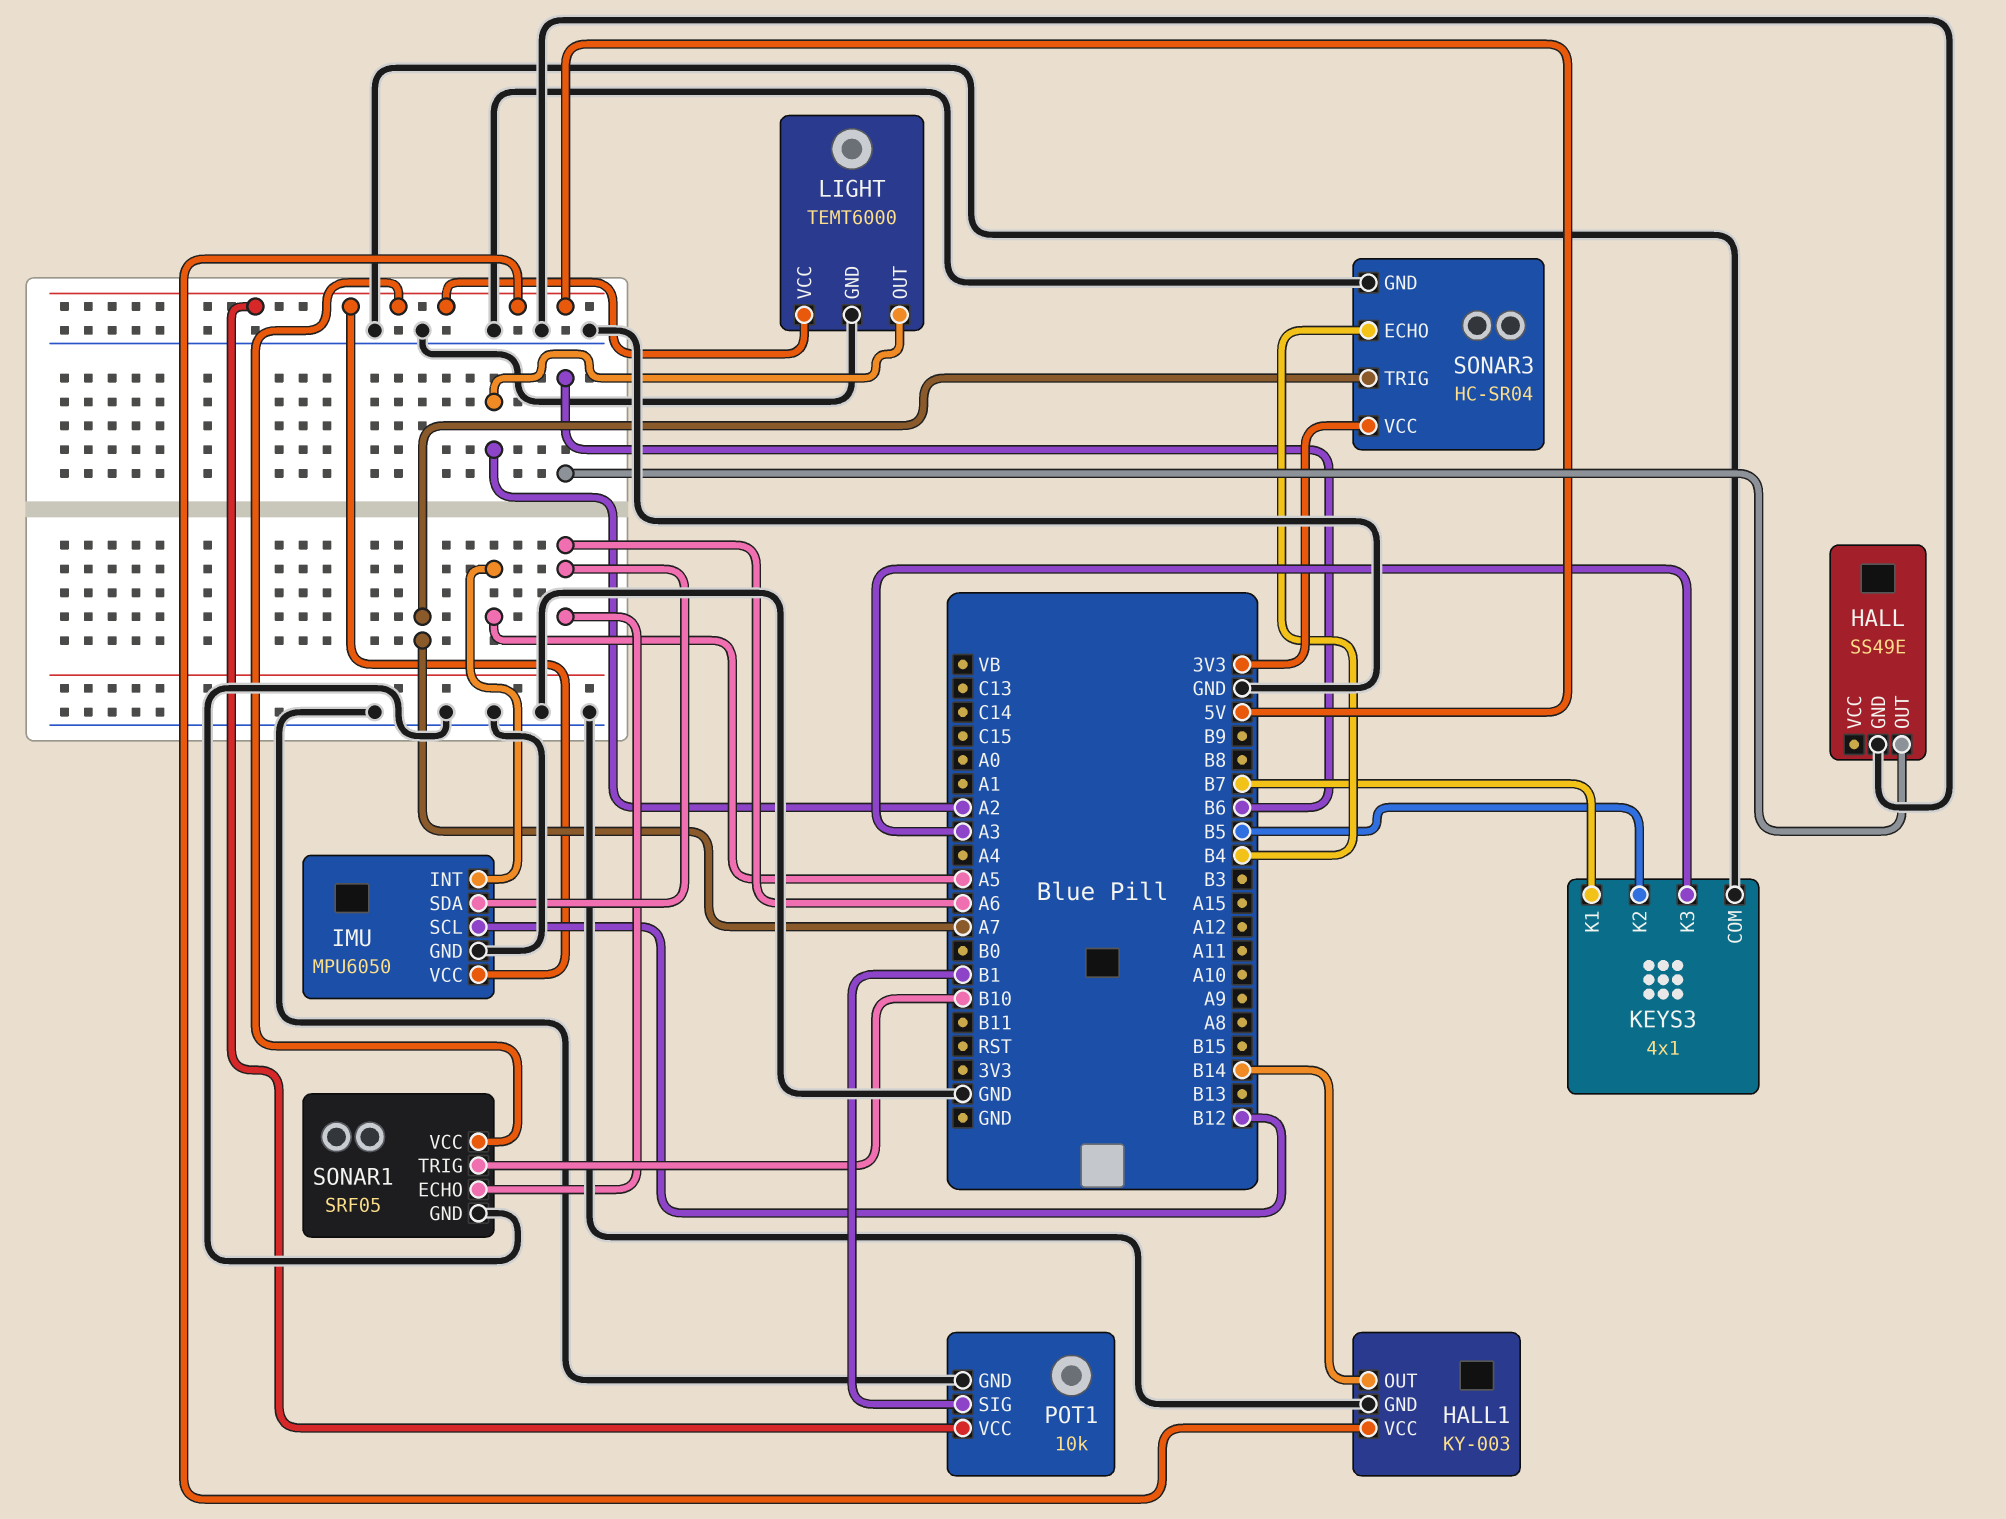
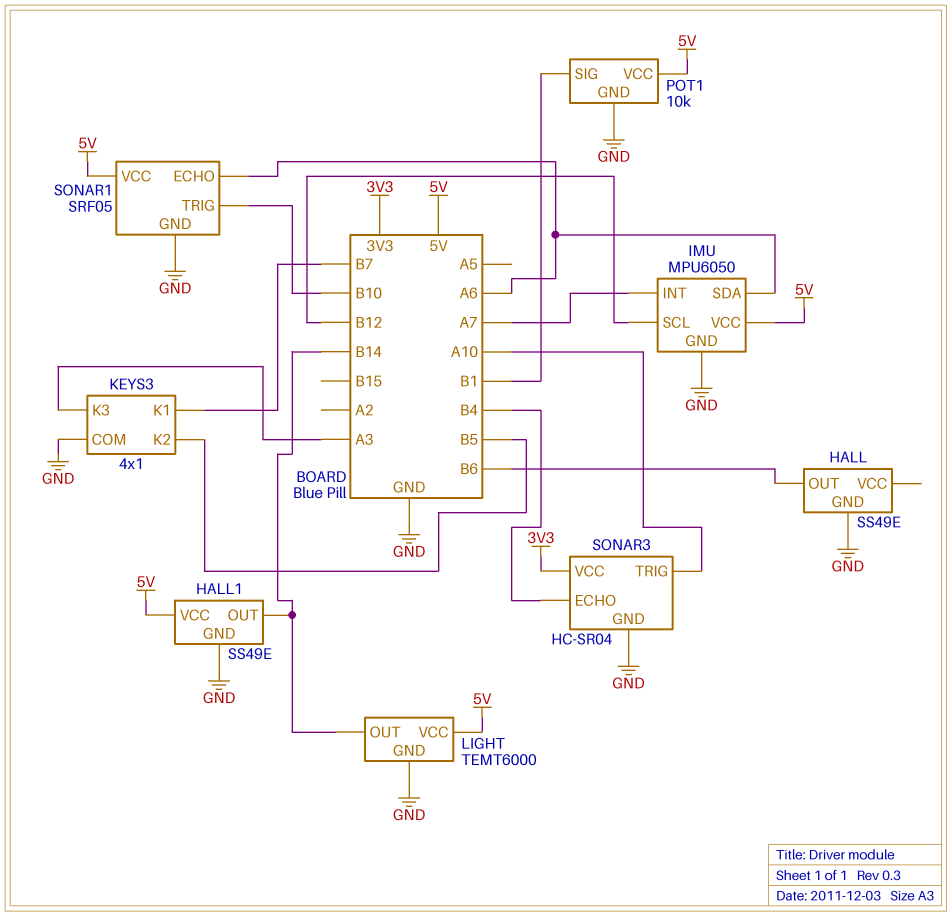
HALL1: KY-003 -> SS49E
IMU pin INT: A5 -> A7
LIGHT pin OUT: A2 -> B14
SONAR3 pin TRIG: A7 -> A10

